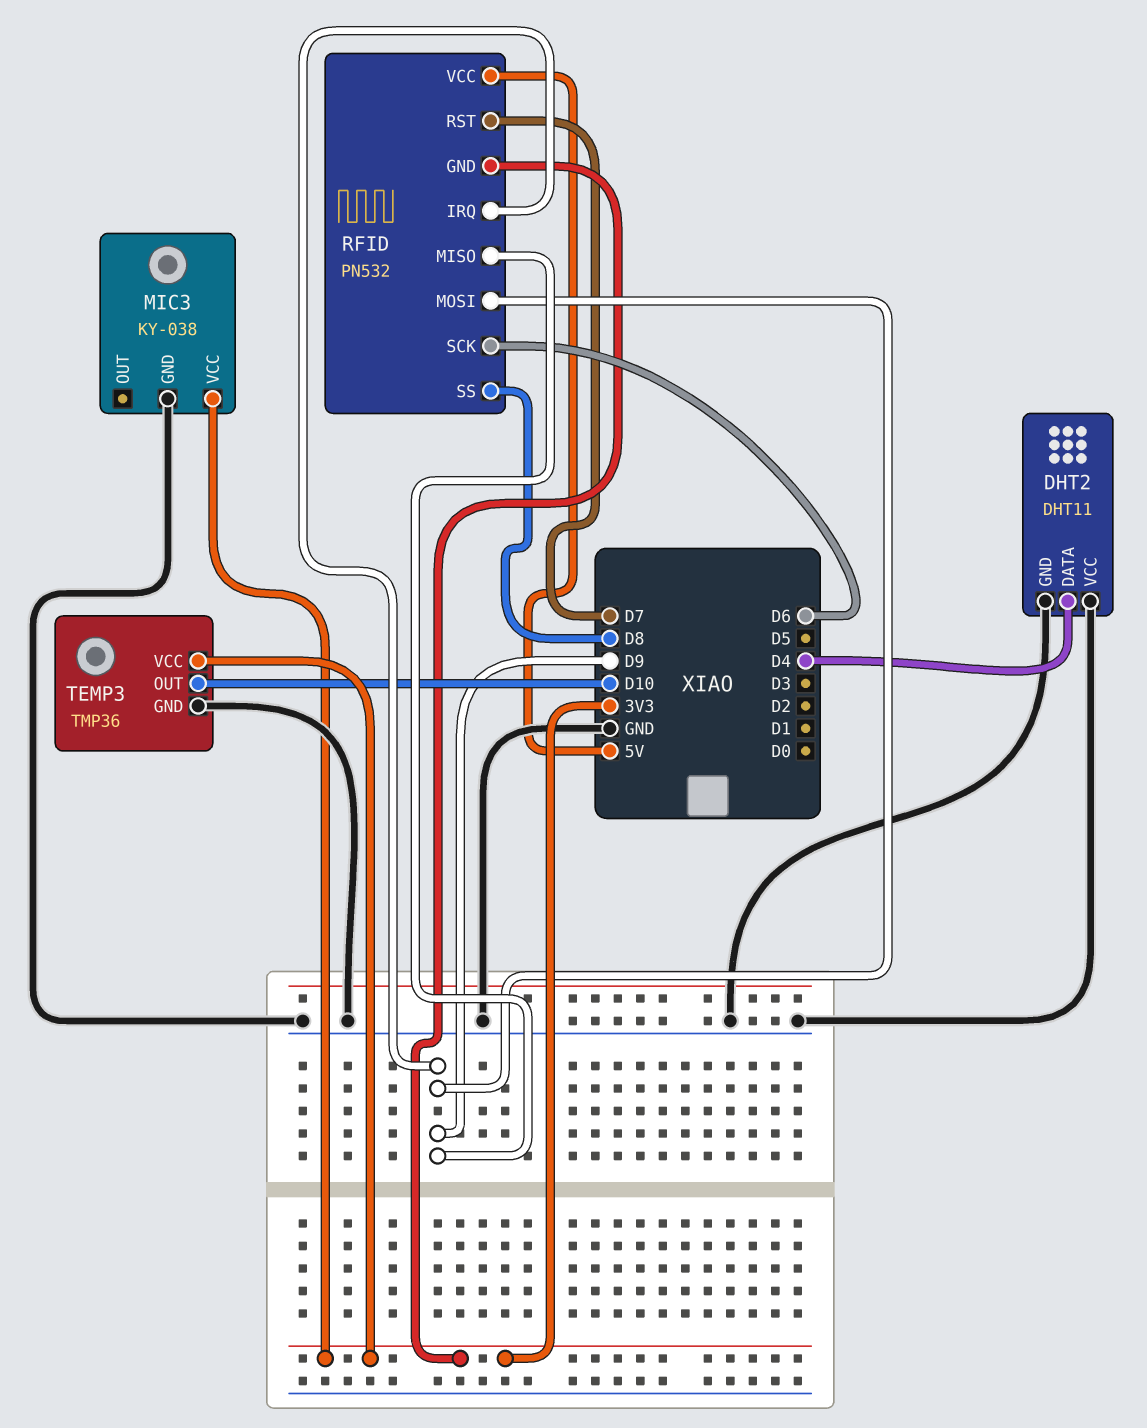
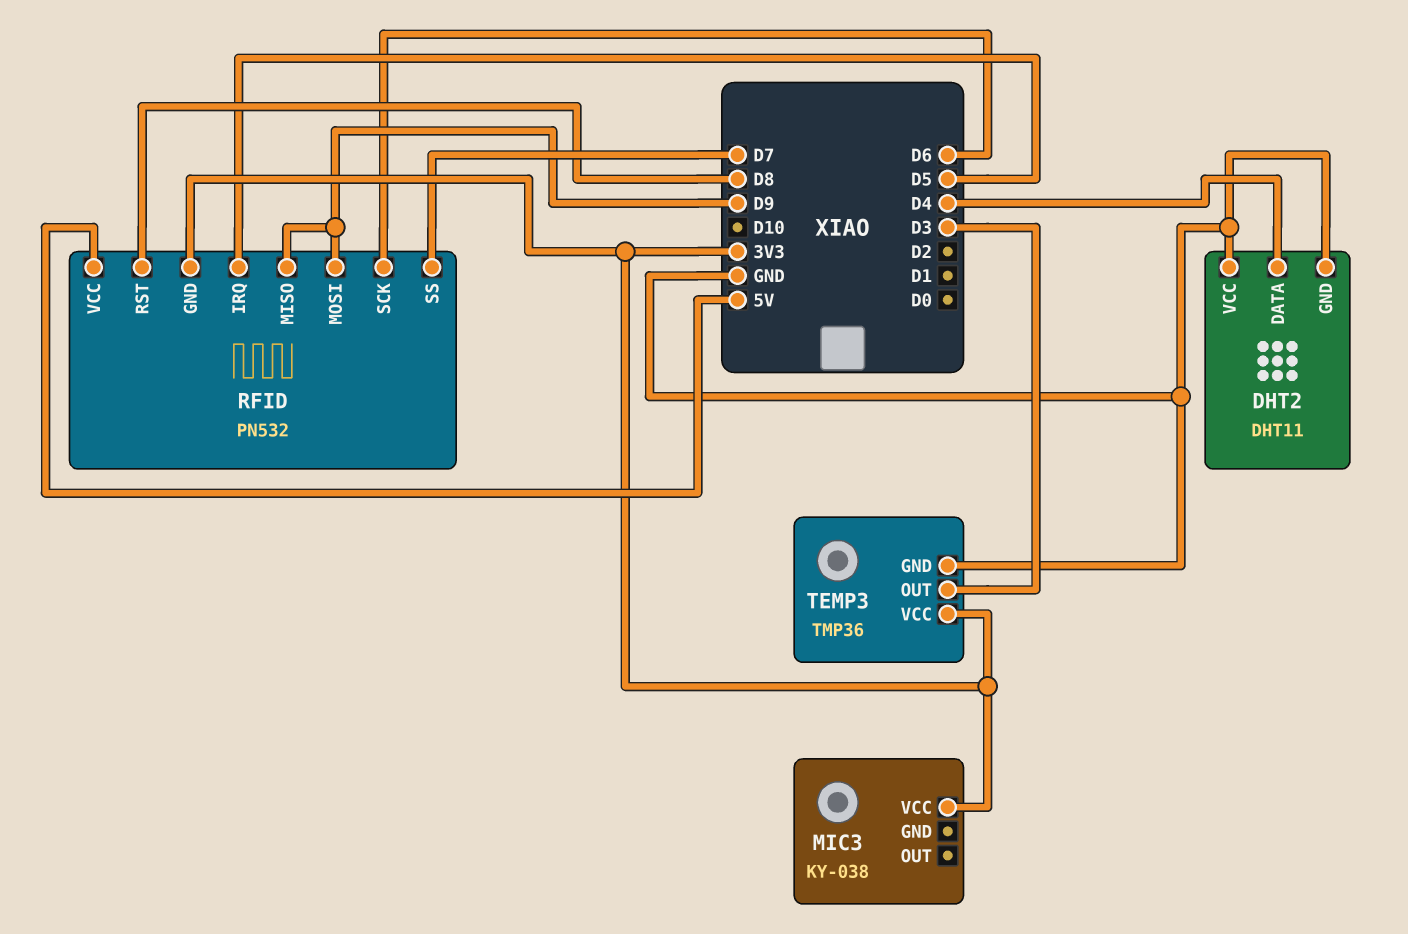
MIC3 pin GND: GND -> none
RFID pin IRQ: D9 -> D5
RFID pin RST: D7 -> D8
RFID pin SS: D8 -> D7
TEMP3 pin OUT: D10 -> D3

